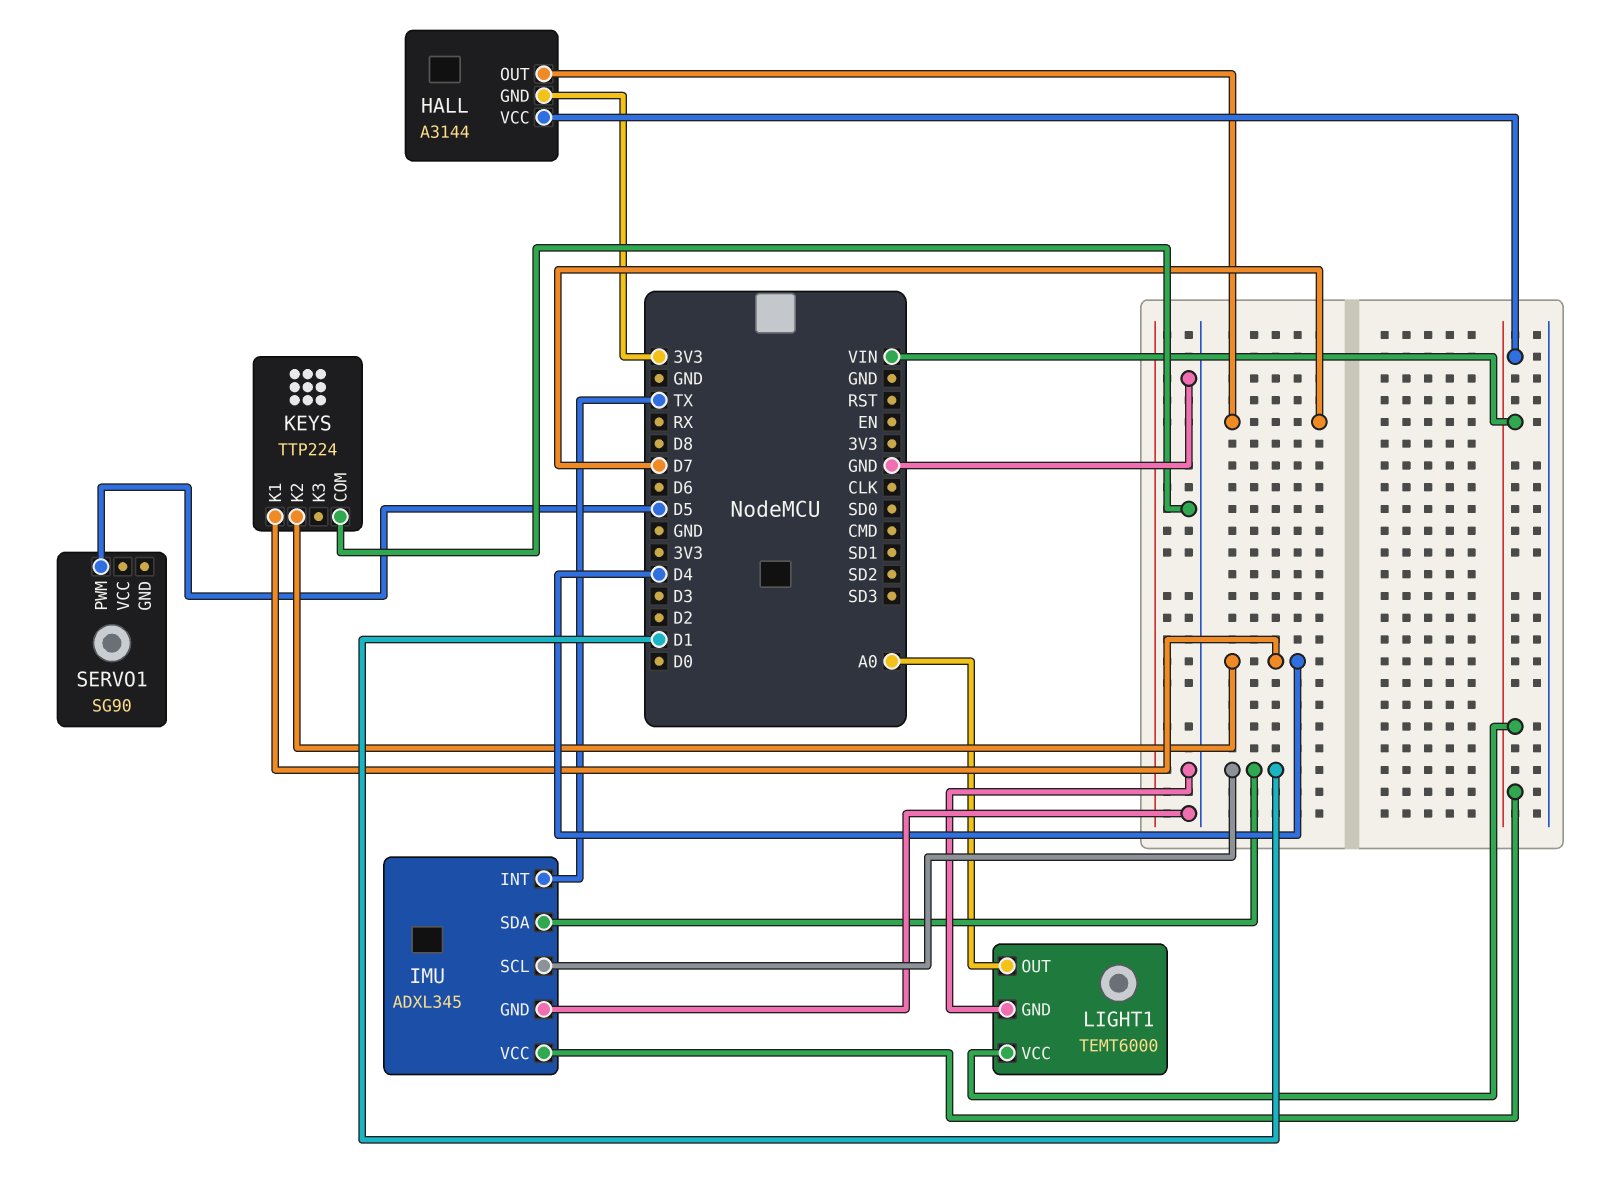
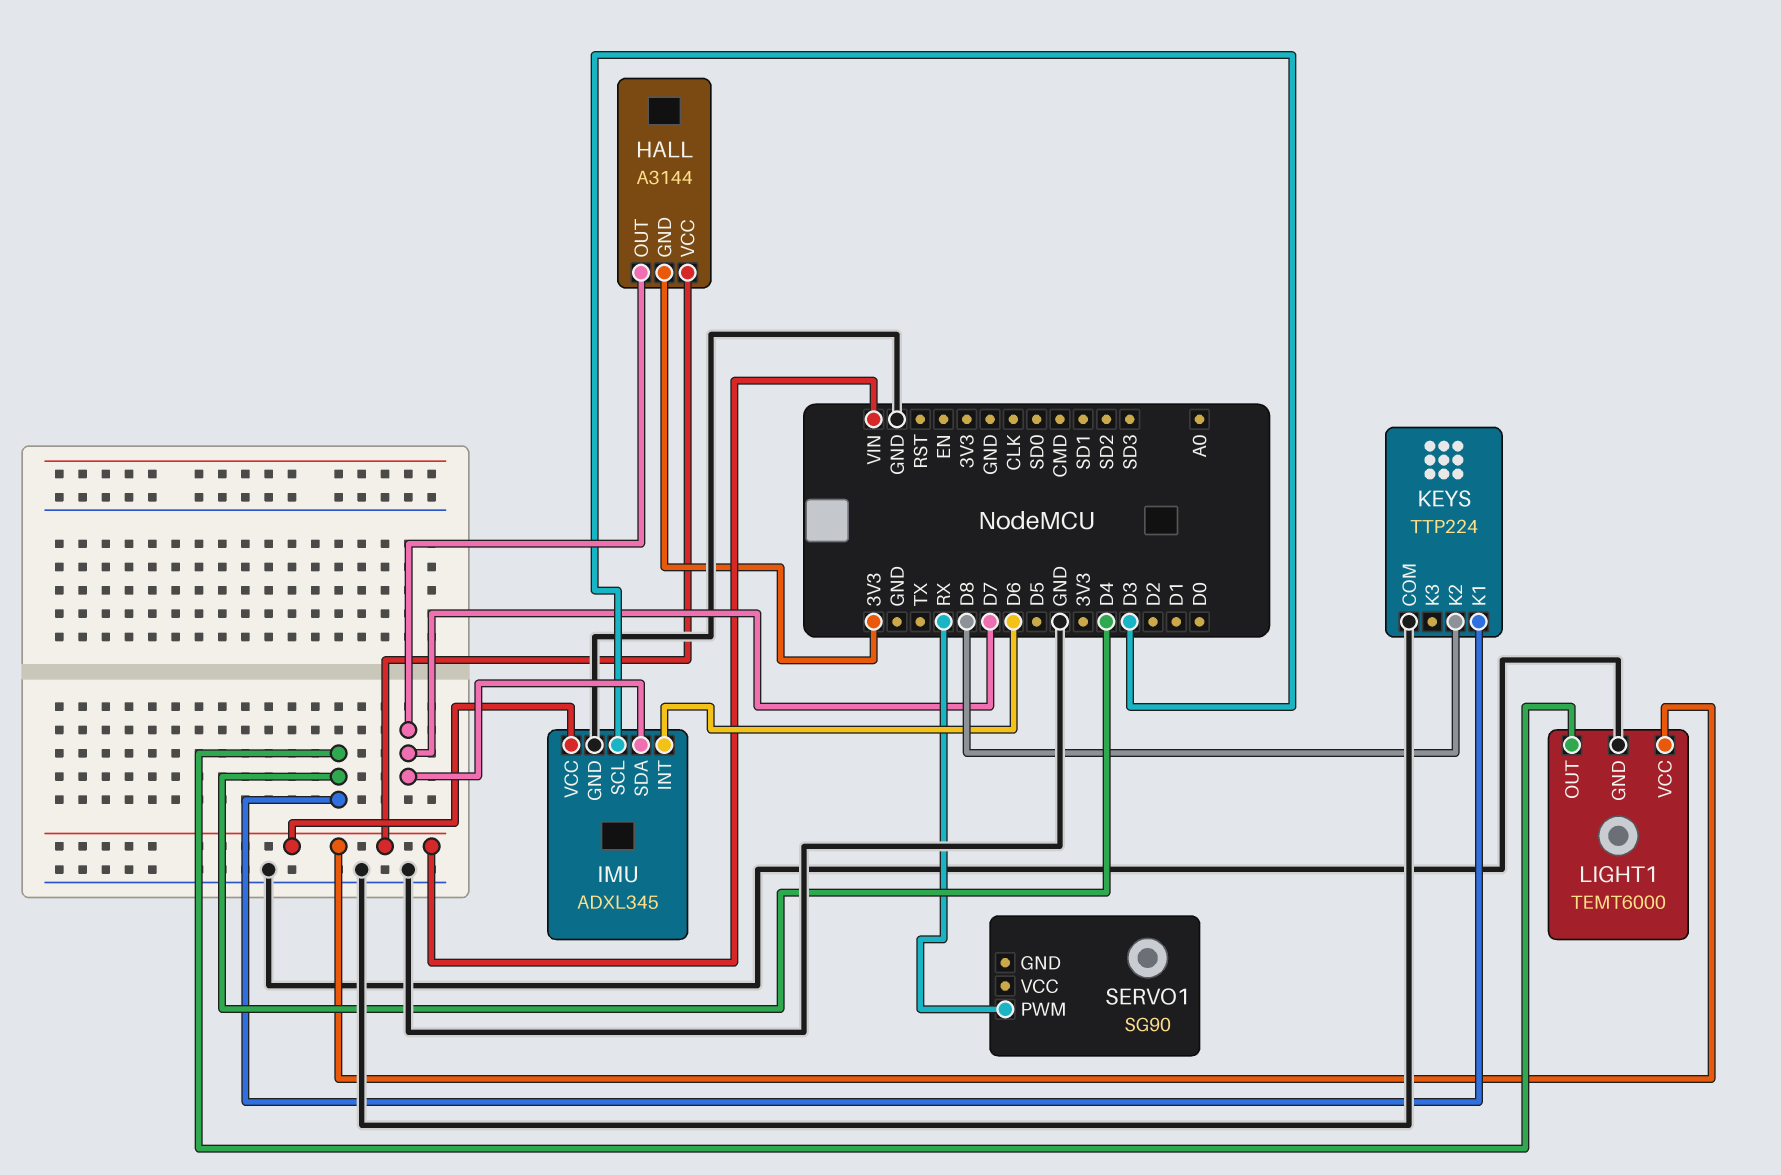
IMU pin INT: TX -> D6
IMU pin SCL: D1 -> D3
IMU pin SDA: D1 -> D7
KEYS pin K2: D4 -> D8
LIGHT1 pin OUT: A0 -> D4
SERVO1 pin PWM: D5 -> RX

